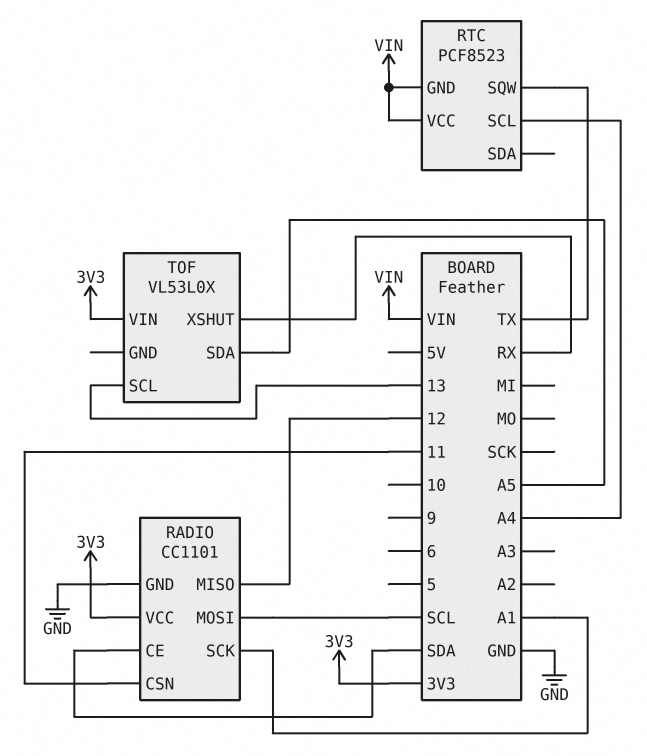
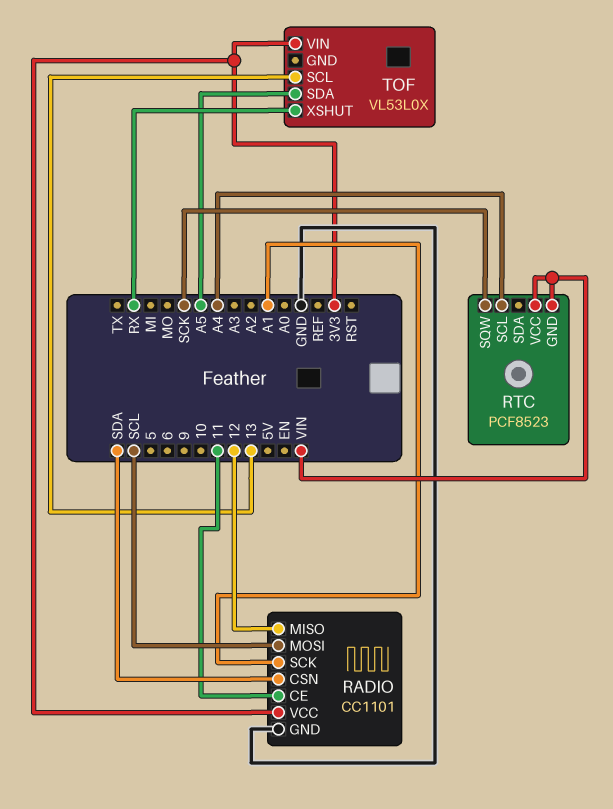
RADIO pin CE: SDA -> 11
RADIO pin CSN: 11 -> SDA
RTC pin SQW: TX -> SCK

